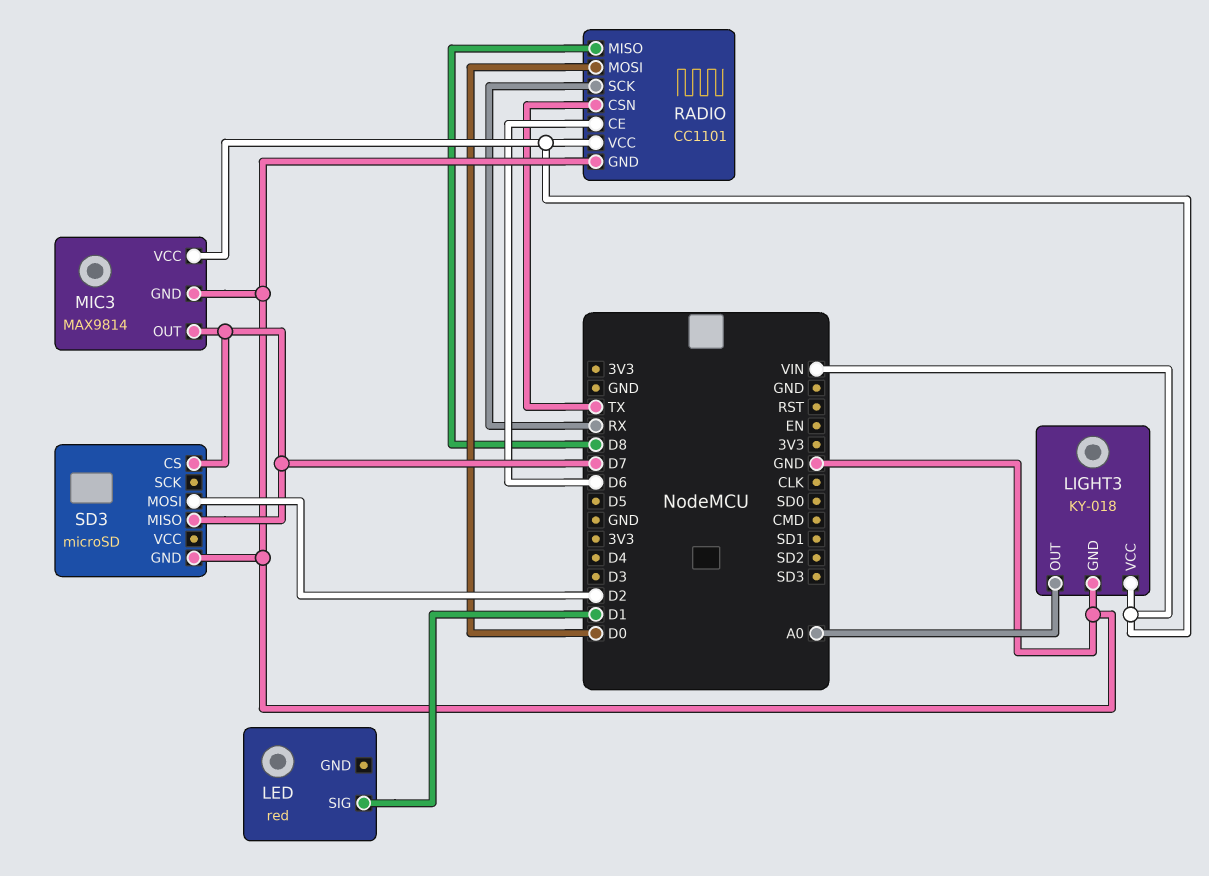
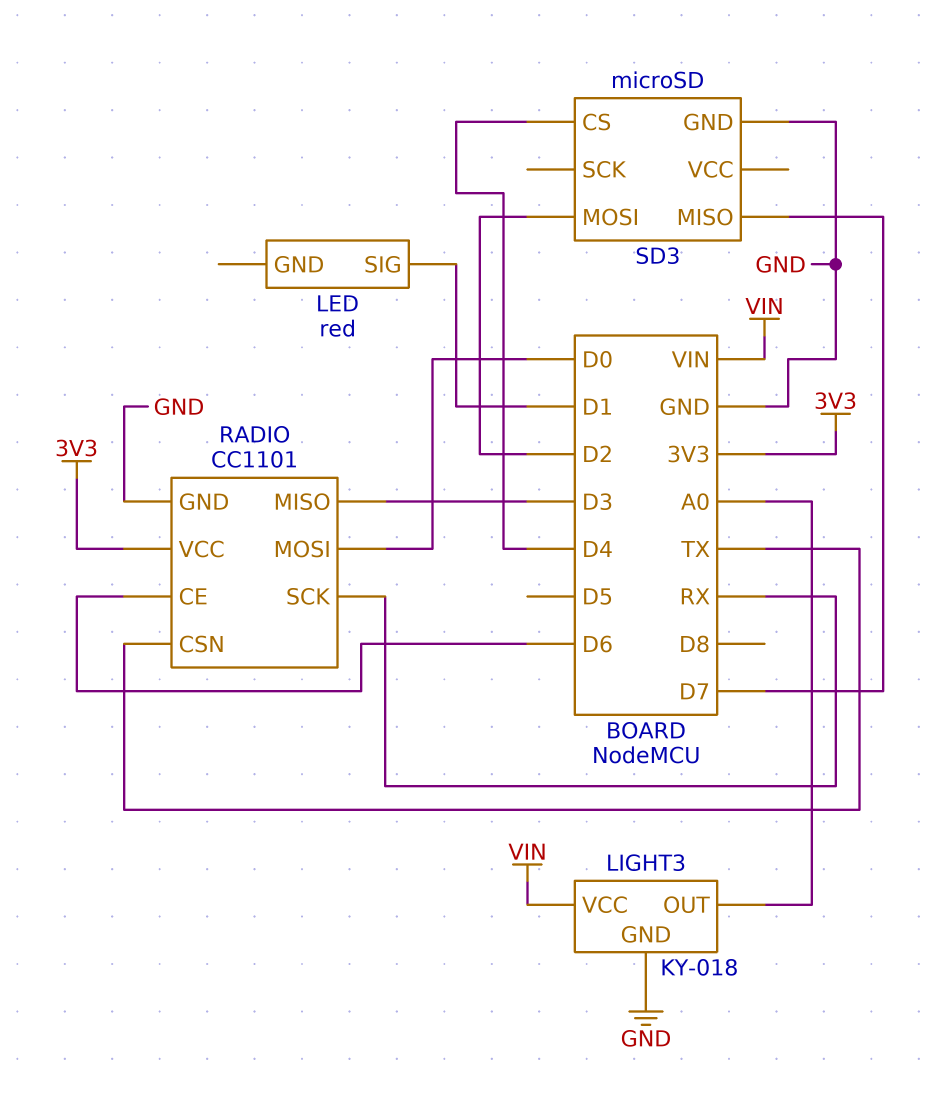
MIC3: MAX9814 -> none
MIC3 pin GND: GND -> none
MIC3 pin OUT: D7 -> none
MIC3 pin VCC: VIN -> none
RADIO pin MISO: D8 -> D3
RADIO pin VCC: VIN -> 3V3
SD3 pin CS: D7 -> D4

